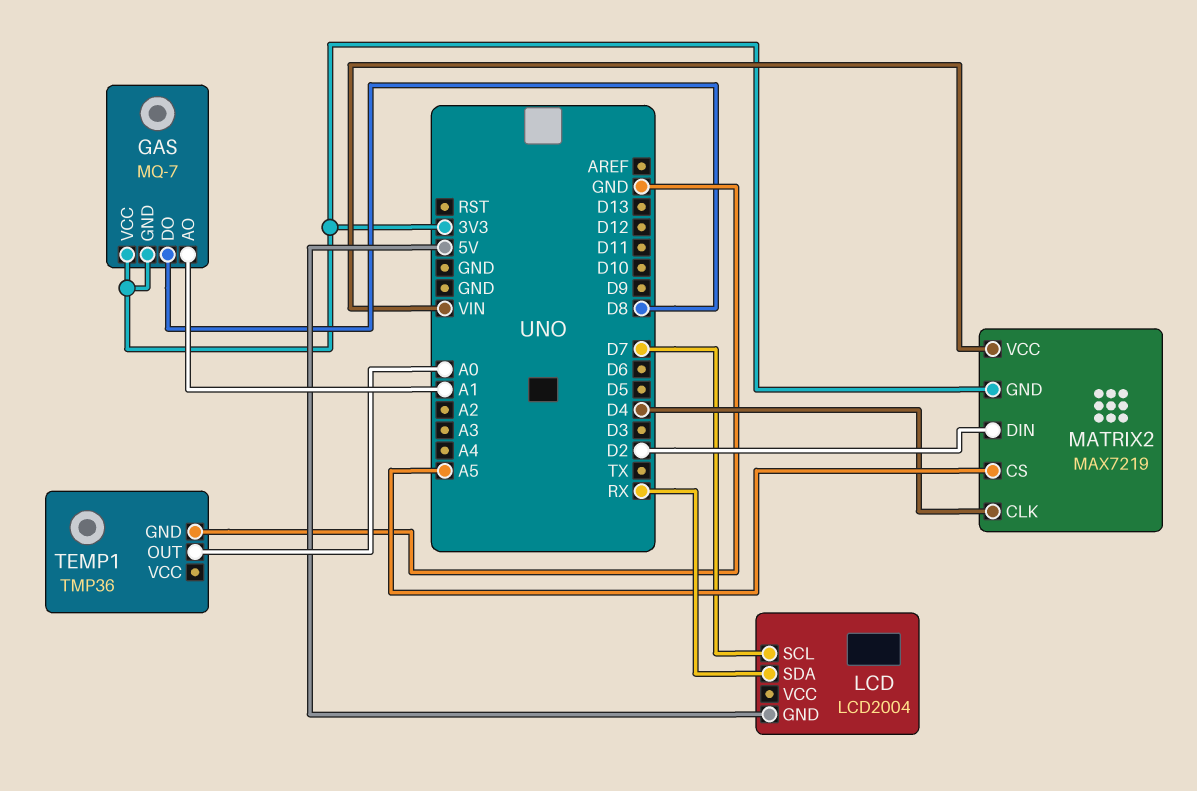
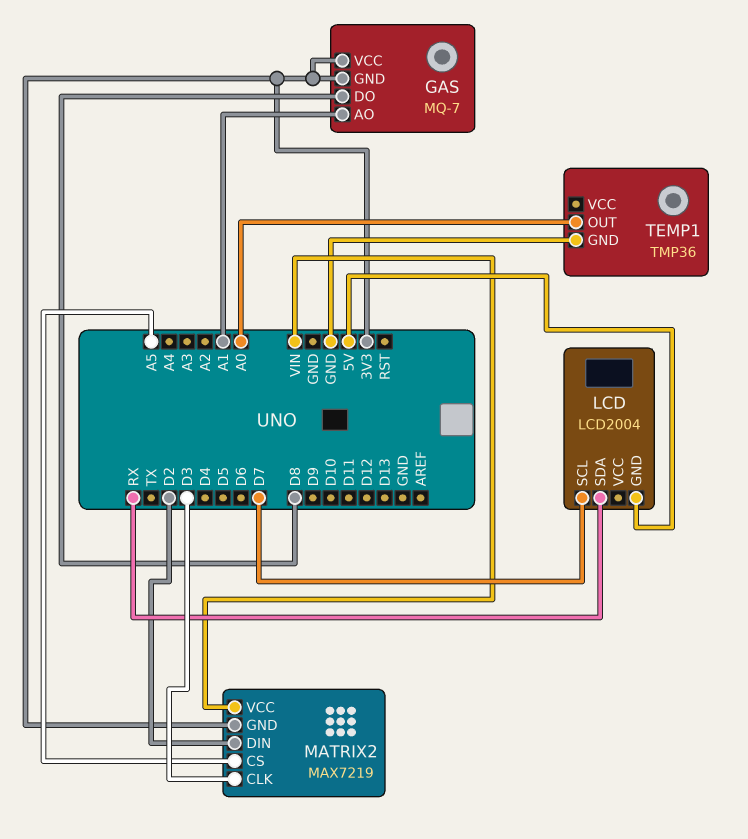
MATRIX2 pin CLK: D4 -> D3

